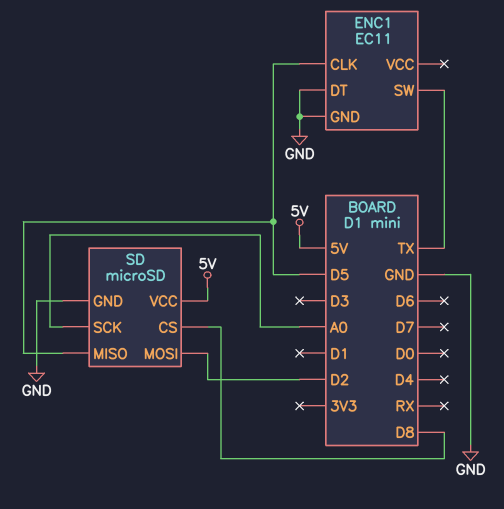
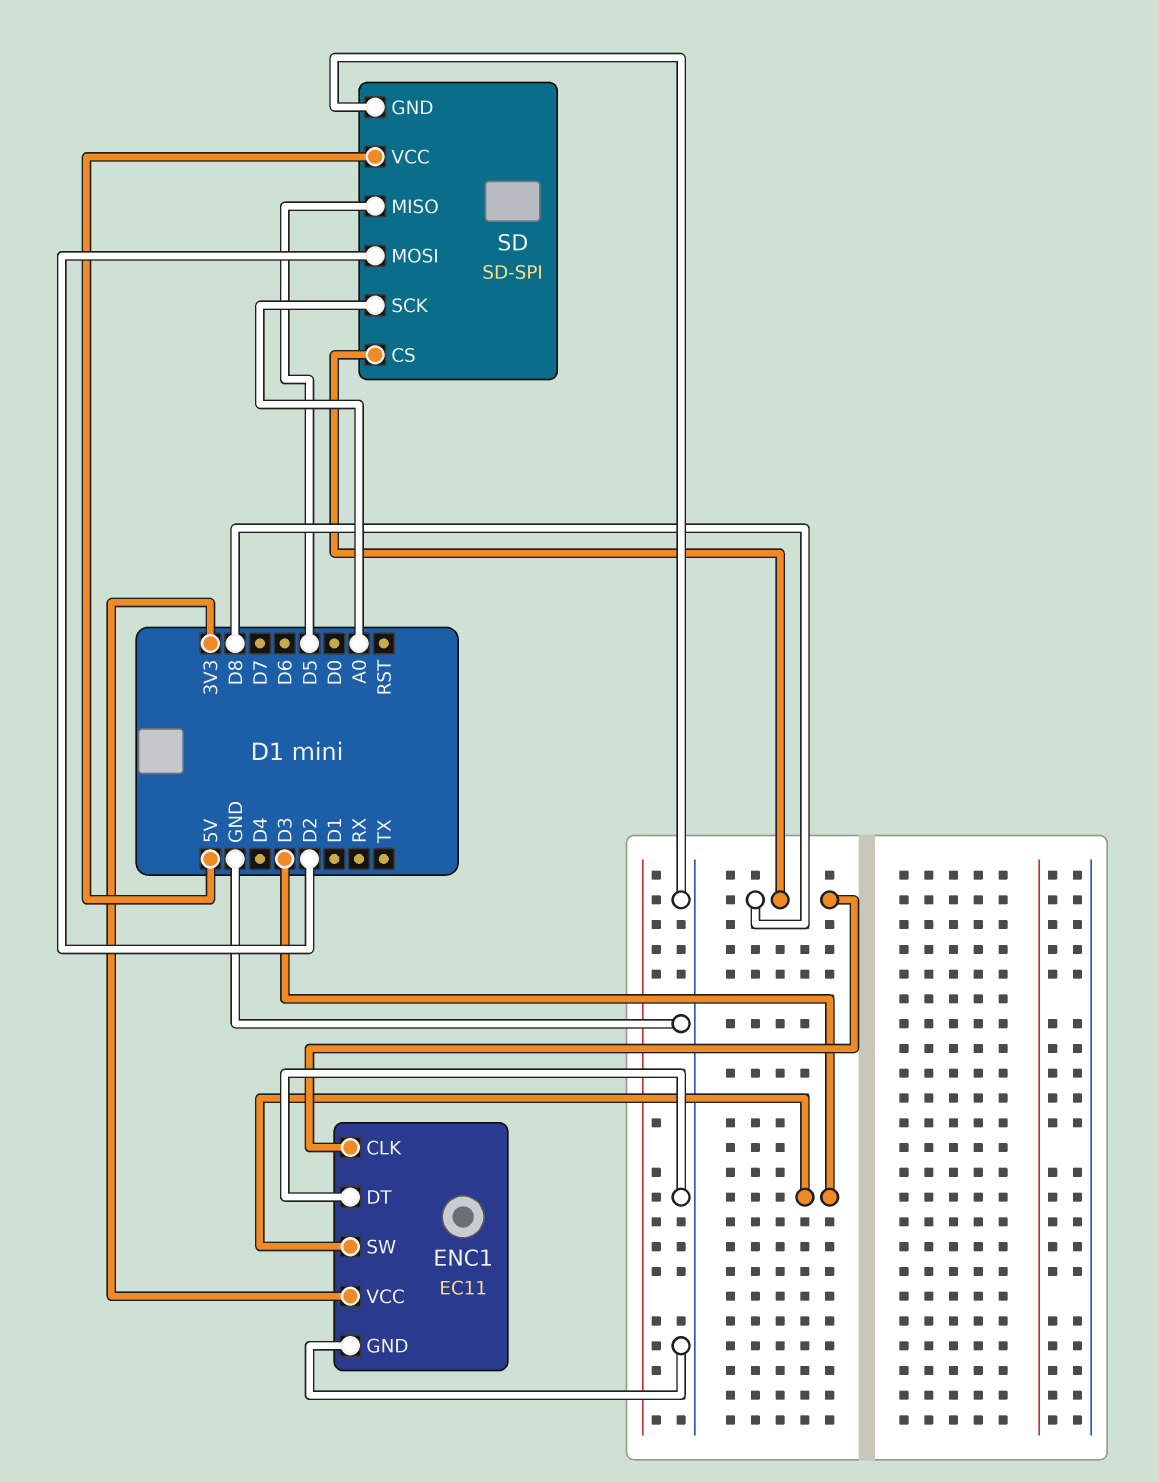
ENC1 pin CLK: D5 -> D8
ENC1 pin SW: TX -> D3
ENC1 pin VCC: none -> 3V3
SD: microSD -> SD-SPI

